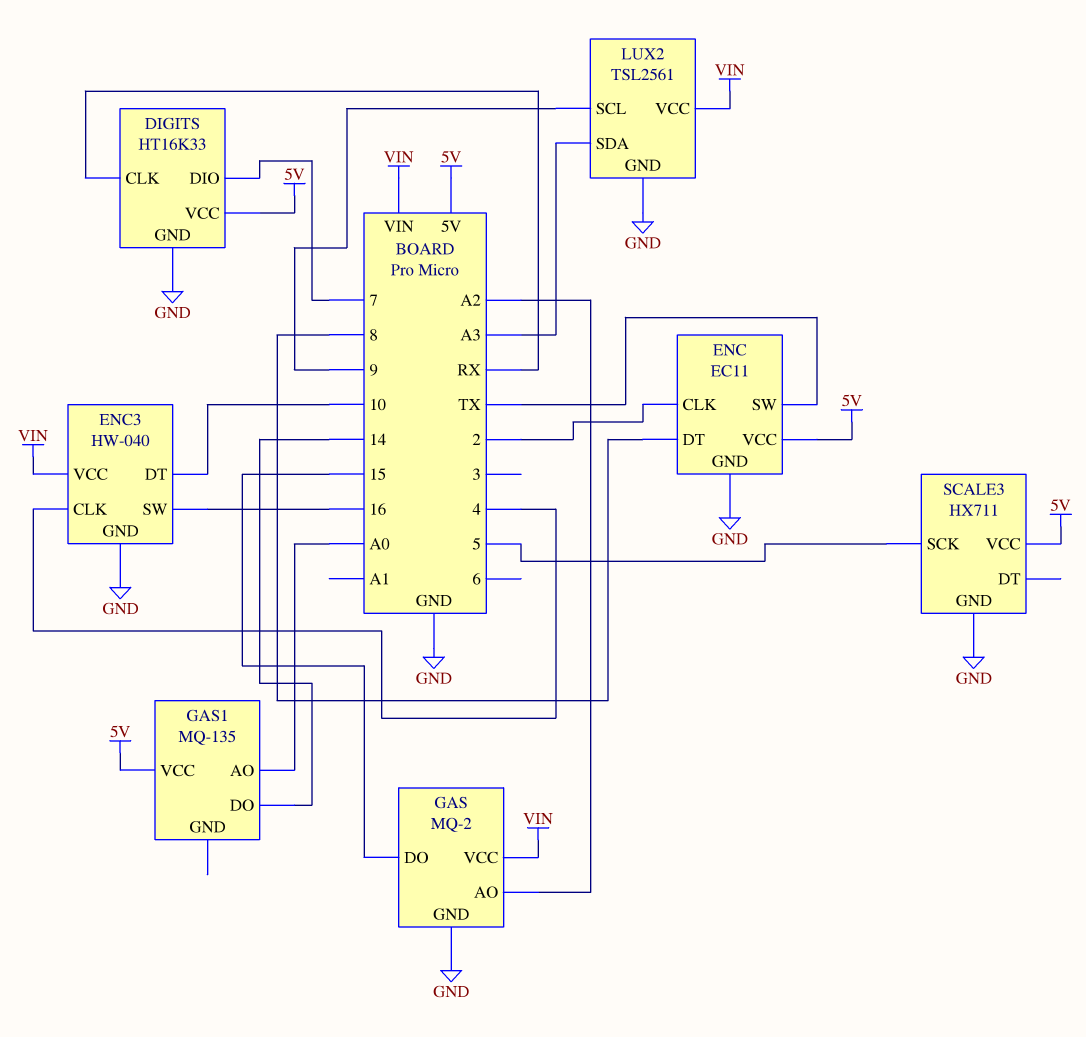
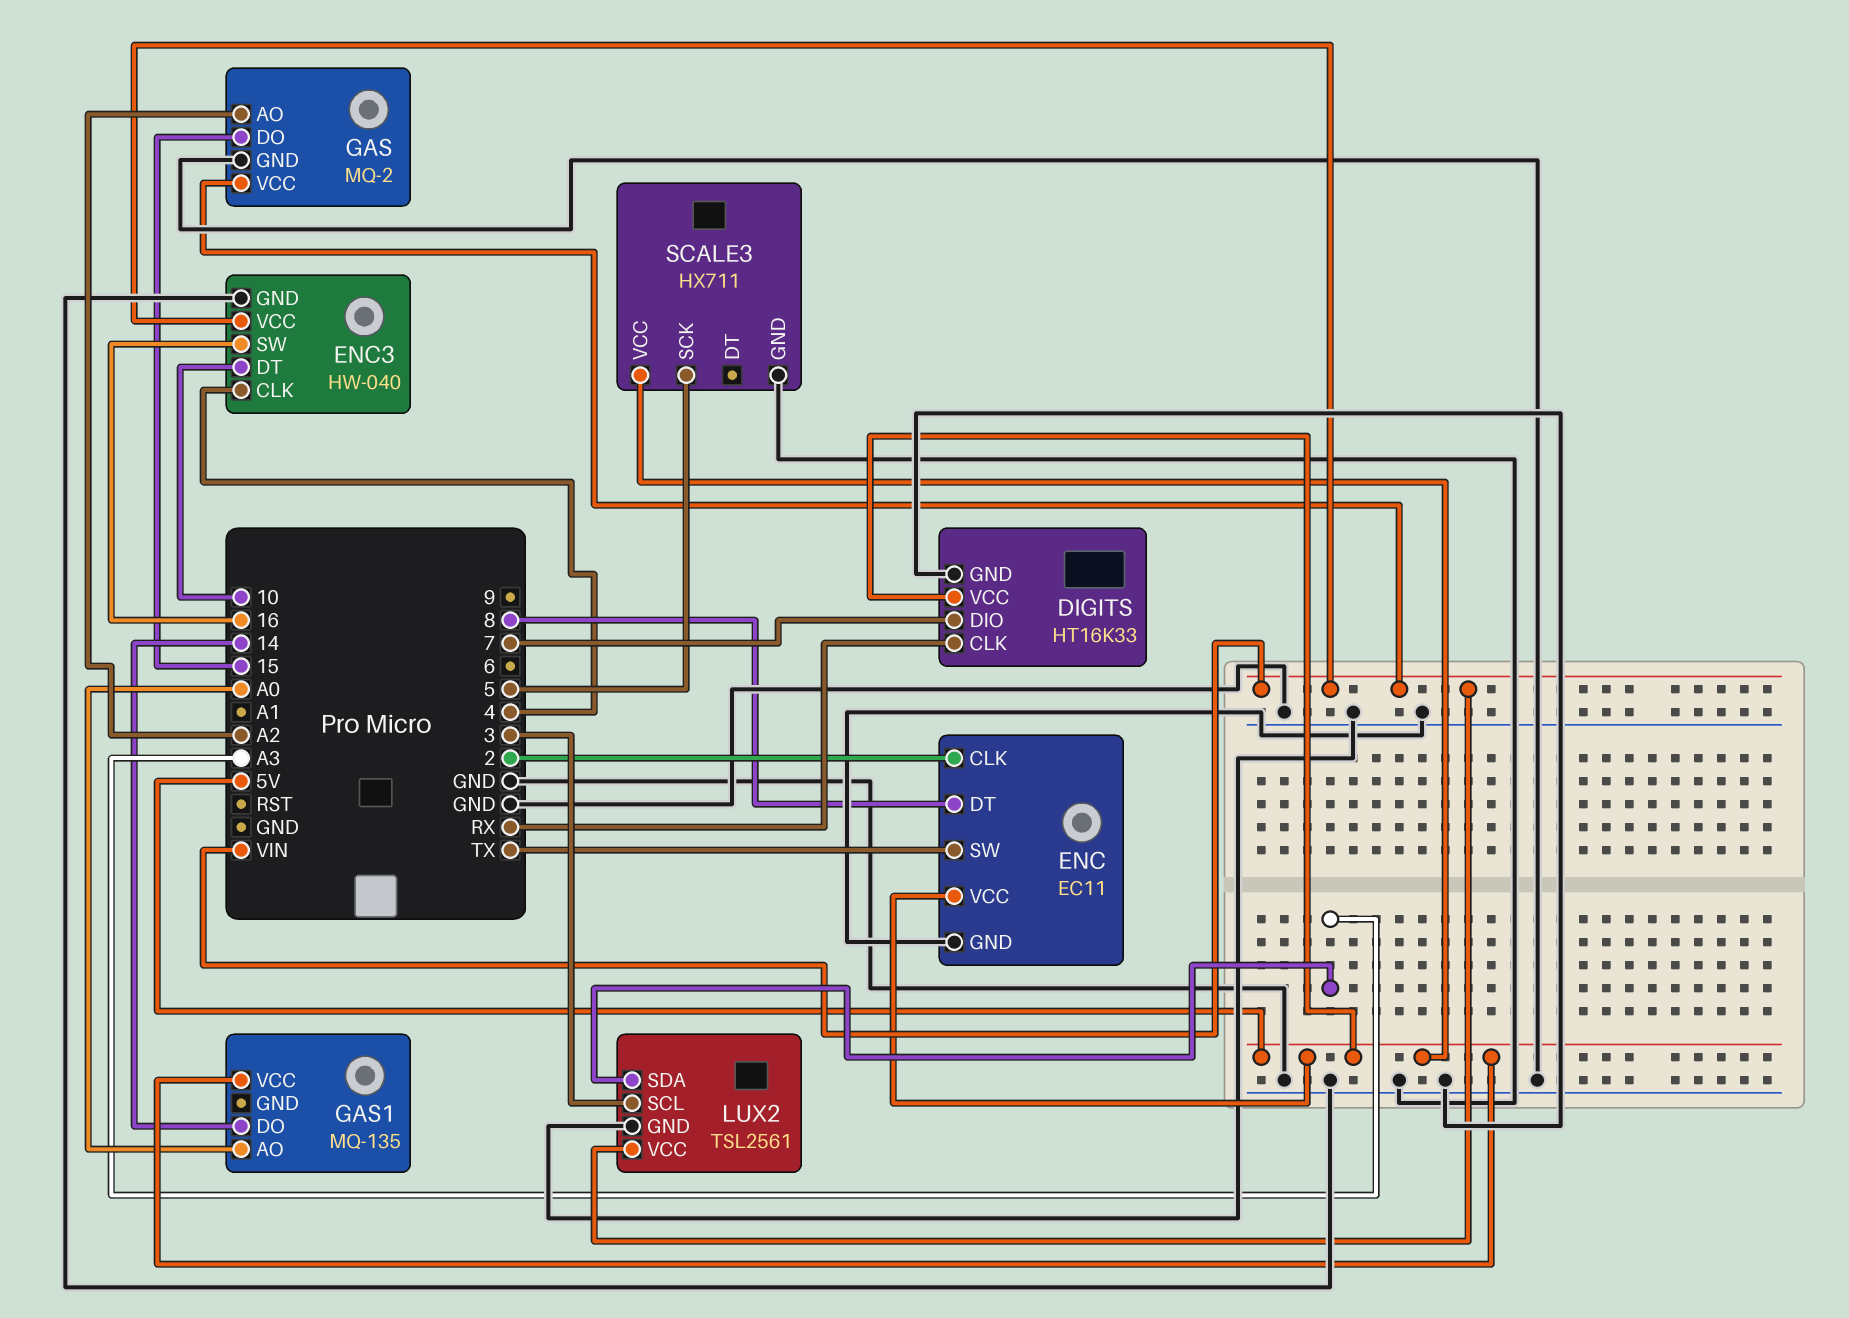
LUX2 pin SCL: 9 -> 3

